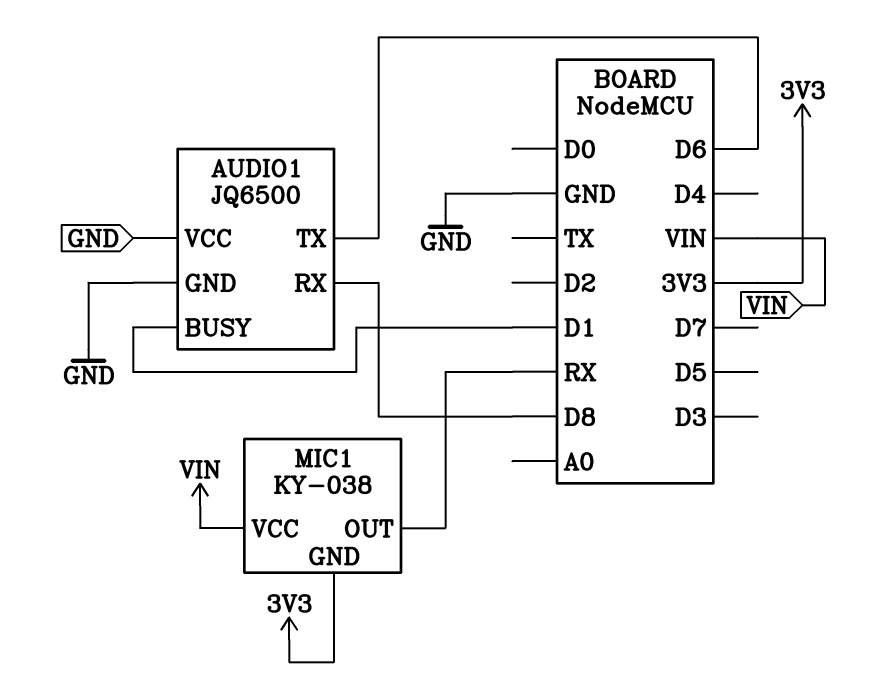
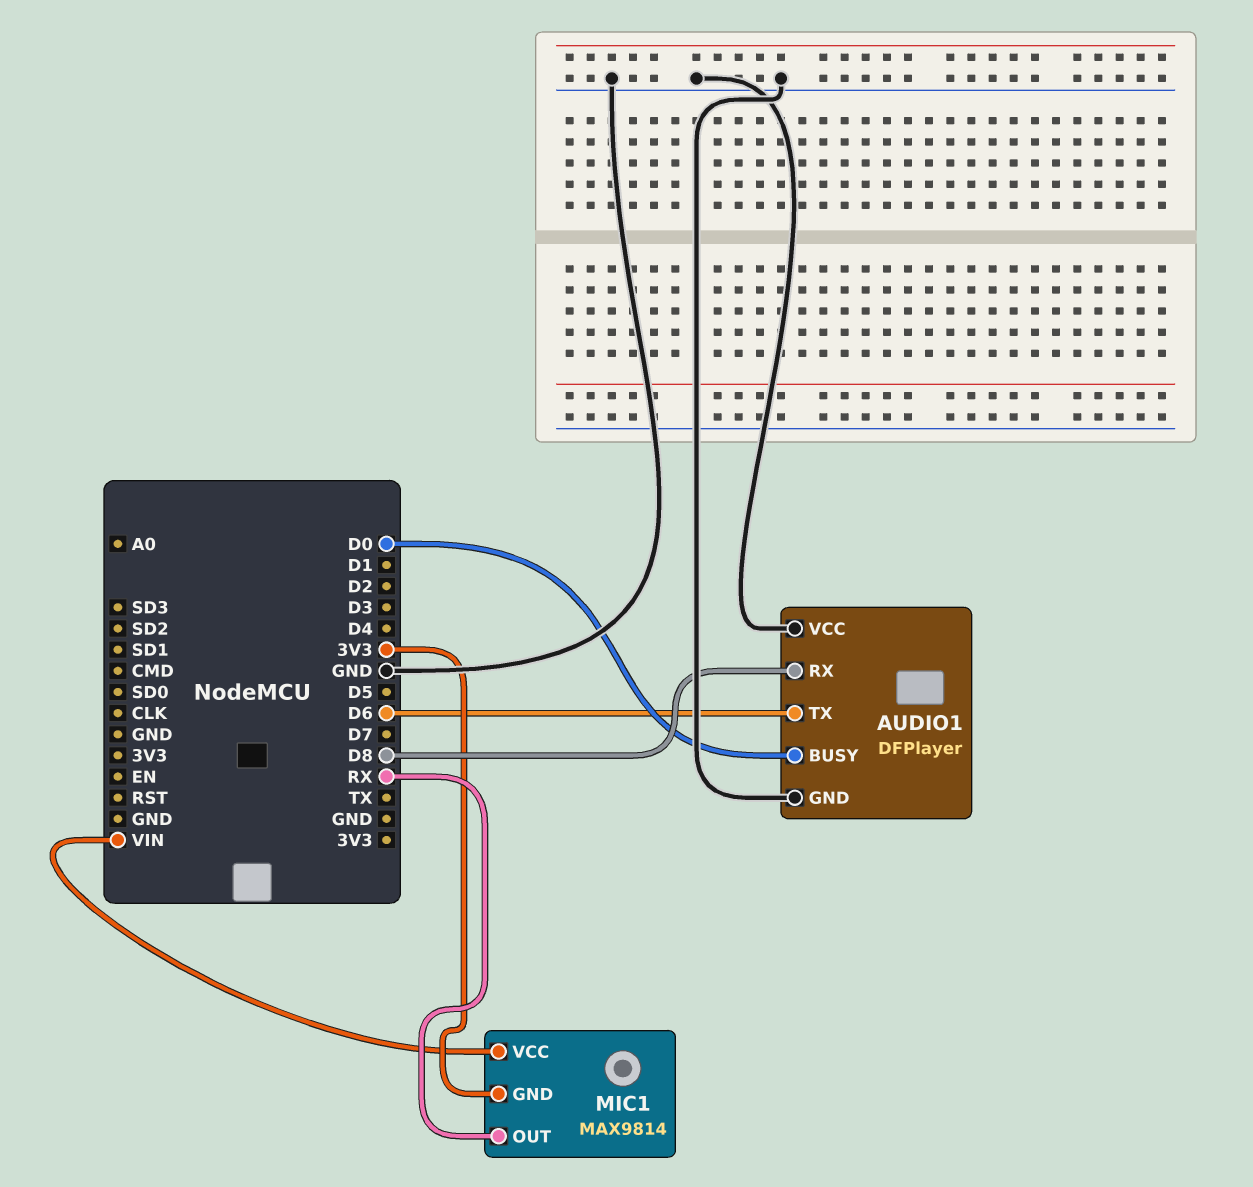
AUDIO1: JQ6500 -> DFPlayer
AUDIO1 pin BUSY: D1 -> D0
MIC1: KY-038 -> MAX9814

